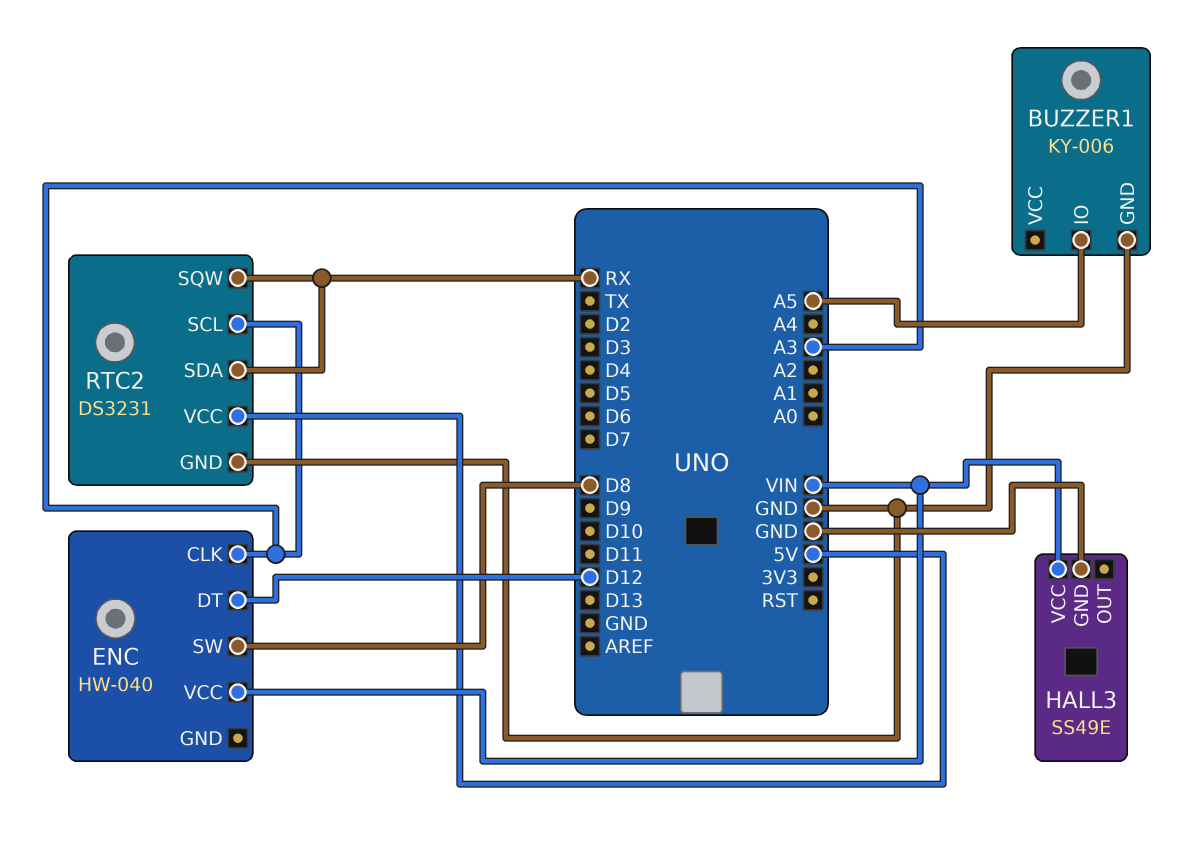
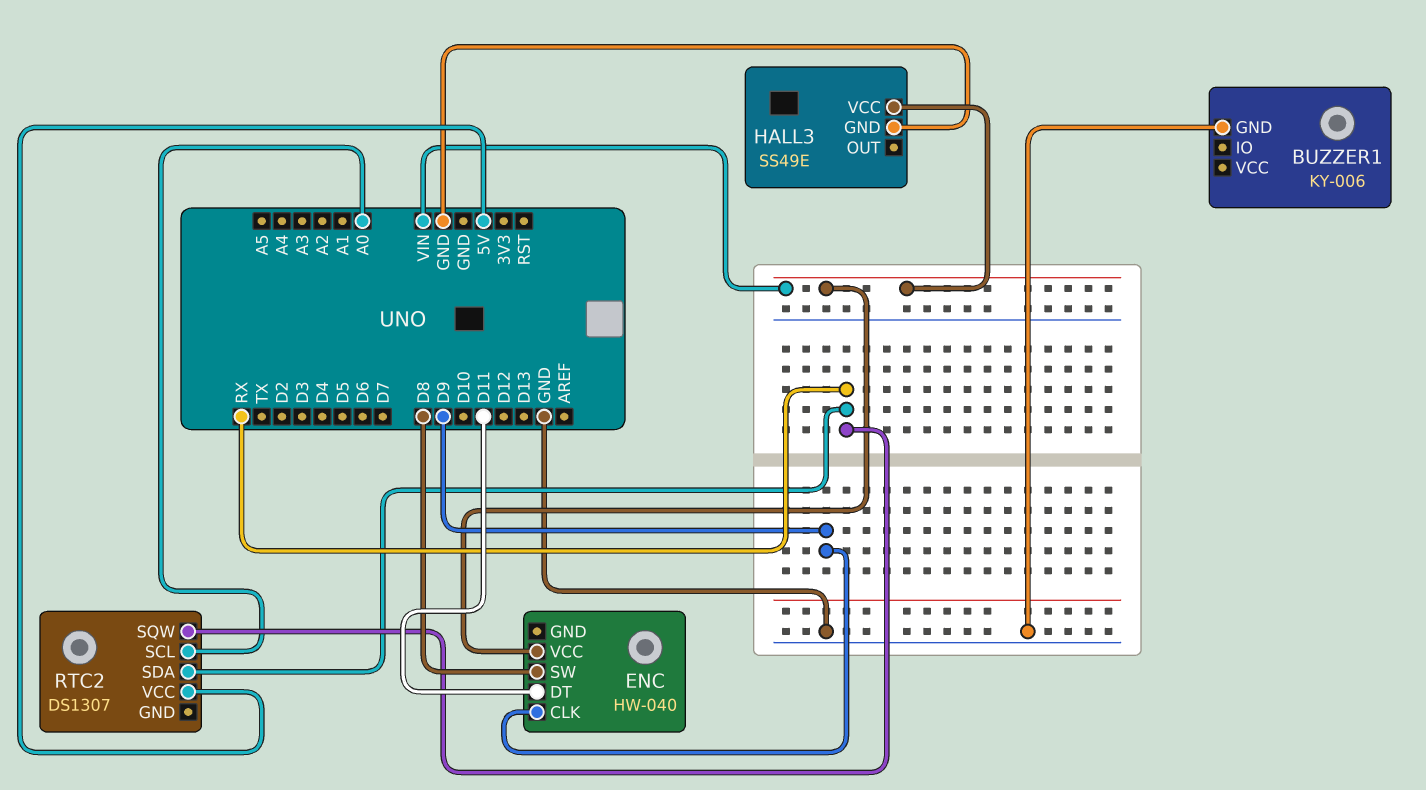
BUZZER1 pin IO: A5 -> none
ENC pin CLK: A3 -> D9
ENC pin DT: D12 -> D11
RTC2: DS3231 -> DS1307
RTC2 pin GND: GND -> none
RTC2 pin SCL: A3 -> A0

